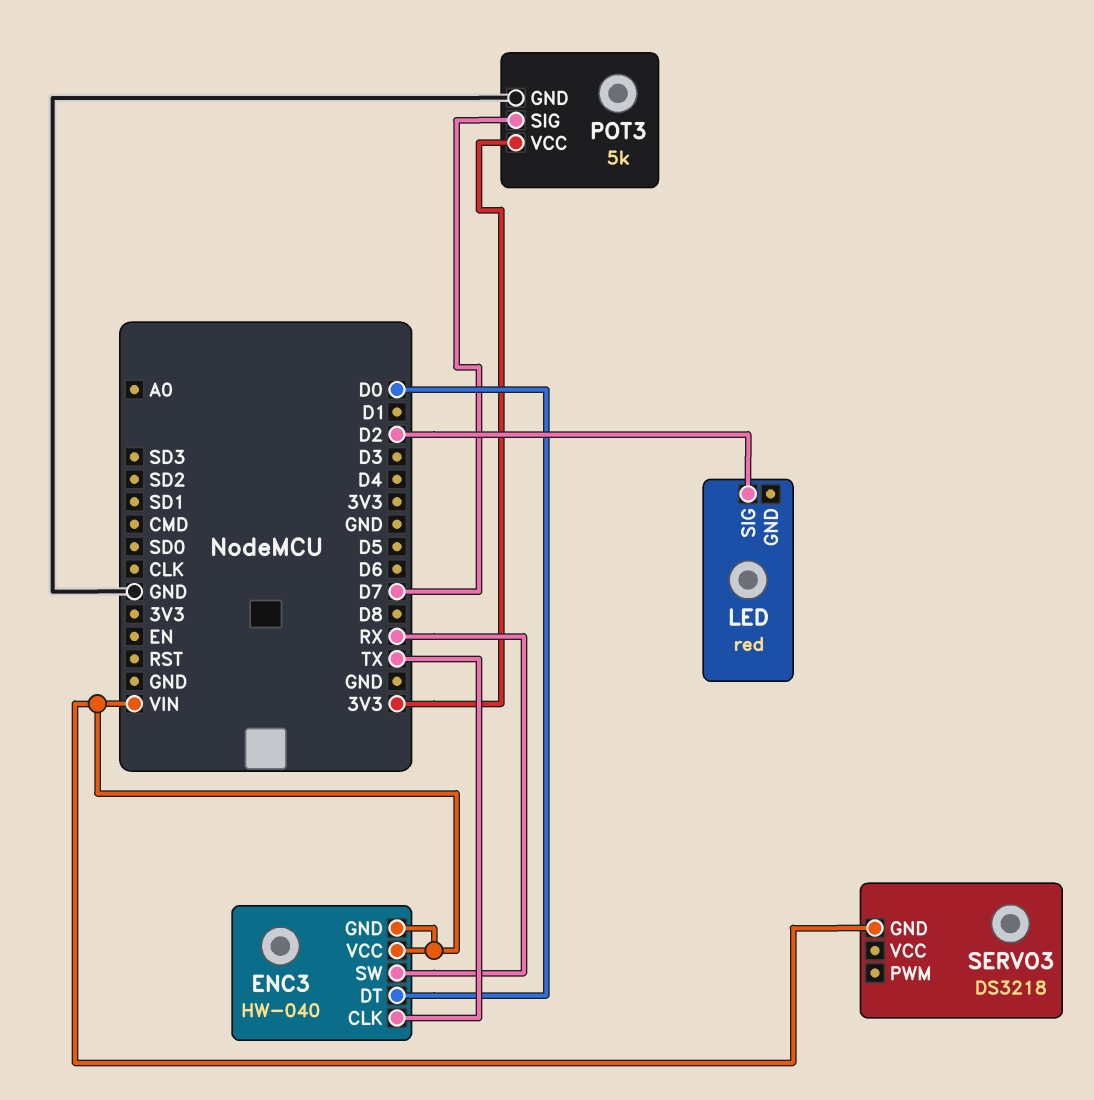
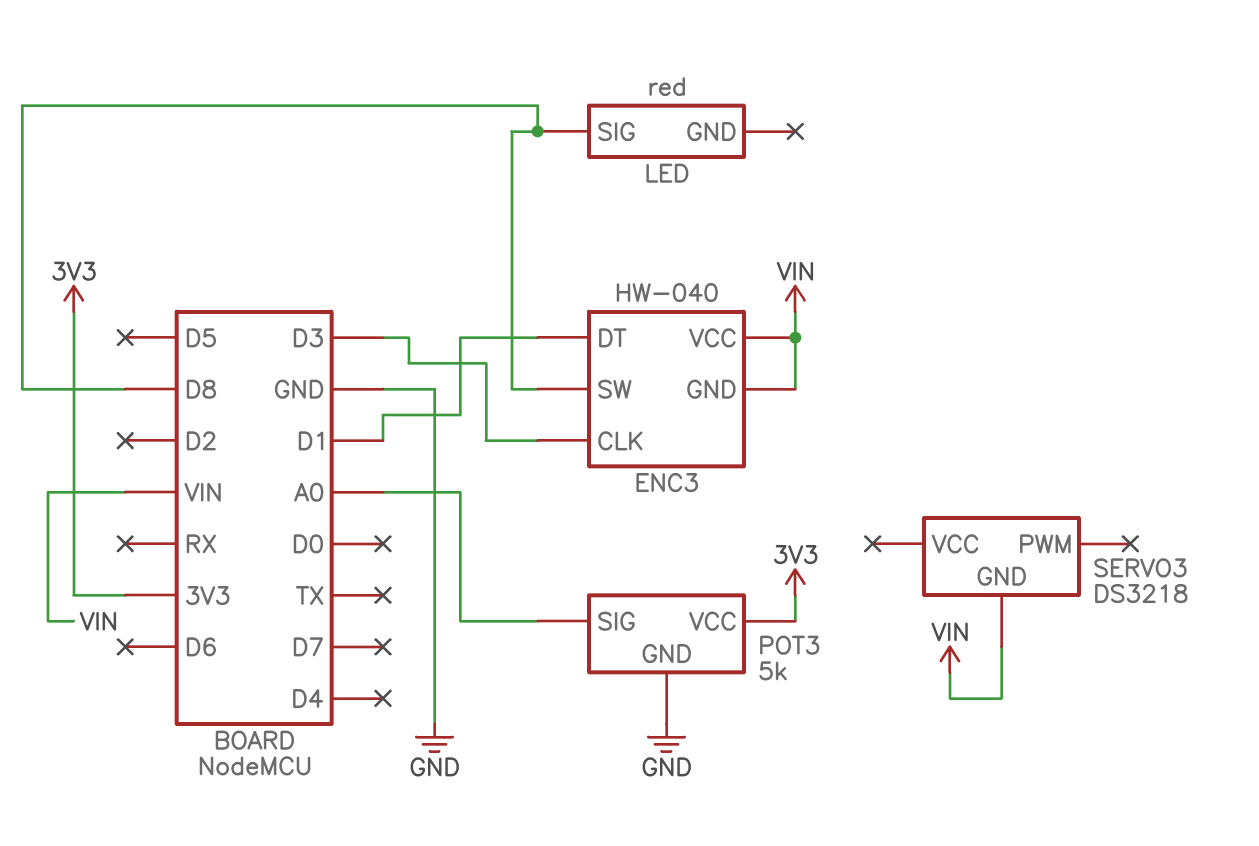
ENC3 pin CLK: TX -> D3
ENC3 pin DT: D0 -> D1
ENC3 pin SW: RX -> D8
LED pin SIG: D2 -> D8
POT3 pin SIG: D7 -> A0

